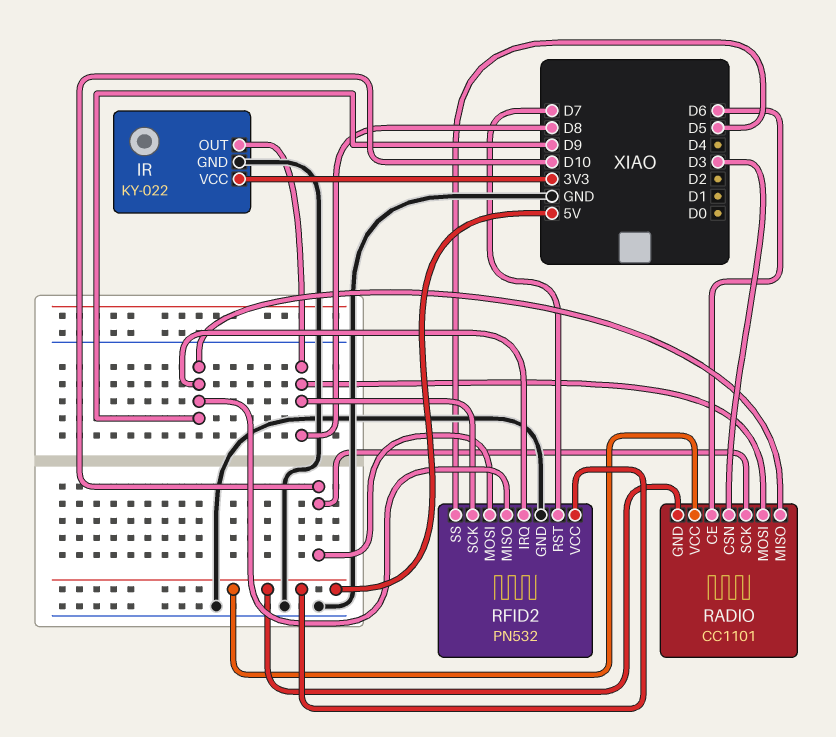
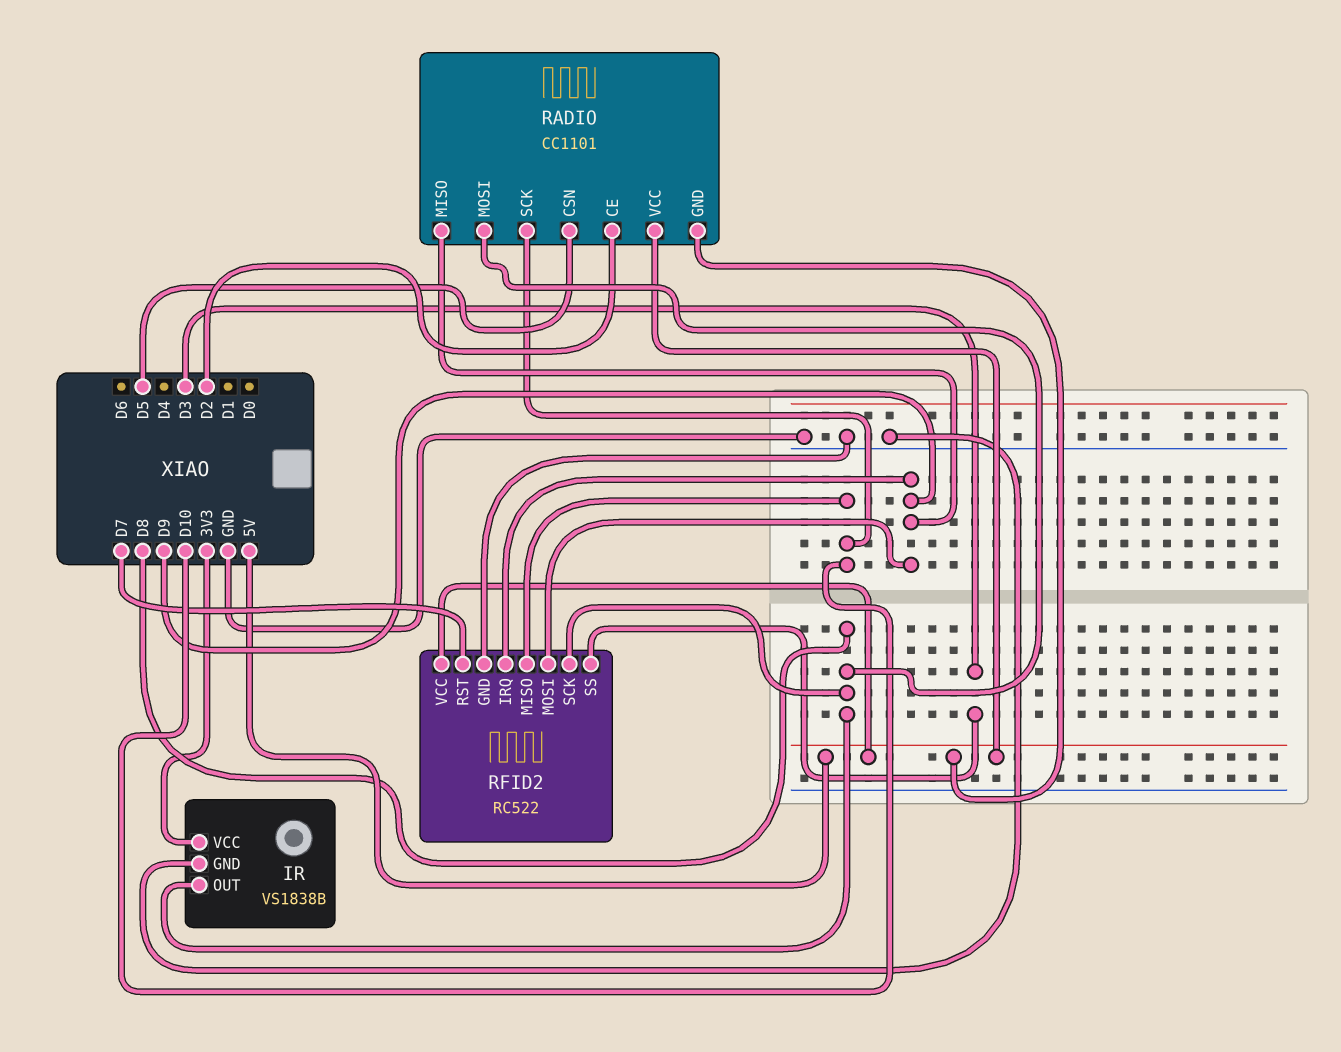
IR: KY-022 -> VS1838B
RADIO pin CE: D6 -> D2
RADIO pin CSN: D3 -> D5
RFID2: PN532 -> RC522
RFID2 pin MISO: D9 -> D10
RFID2 pin MOSI: D10 -> D9
RFID2 pin SS: D5 -> D3

